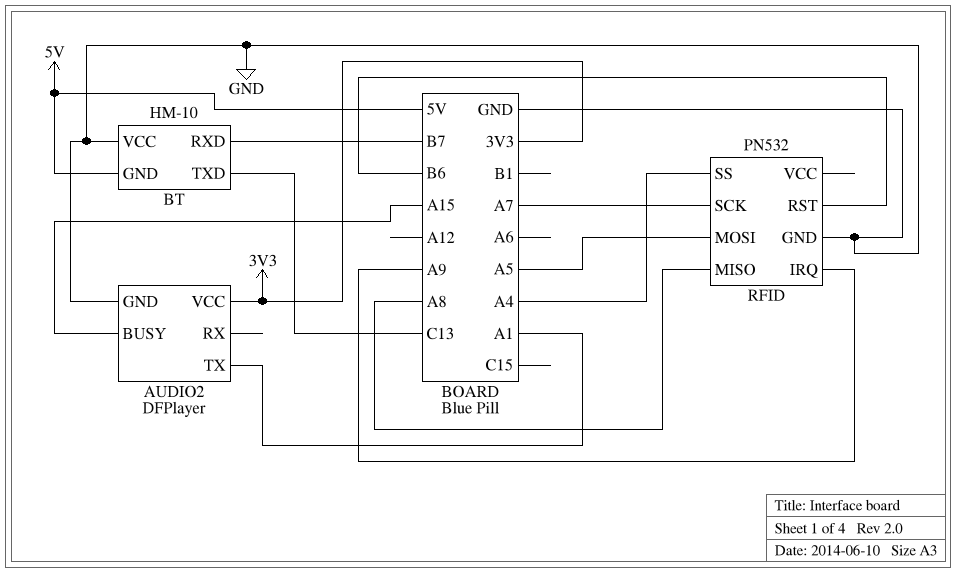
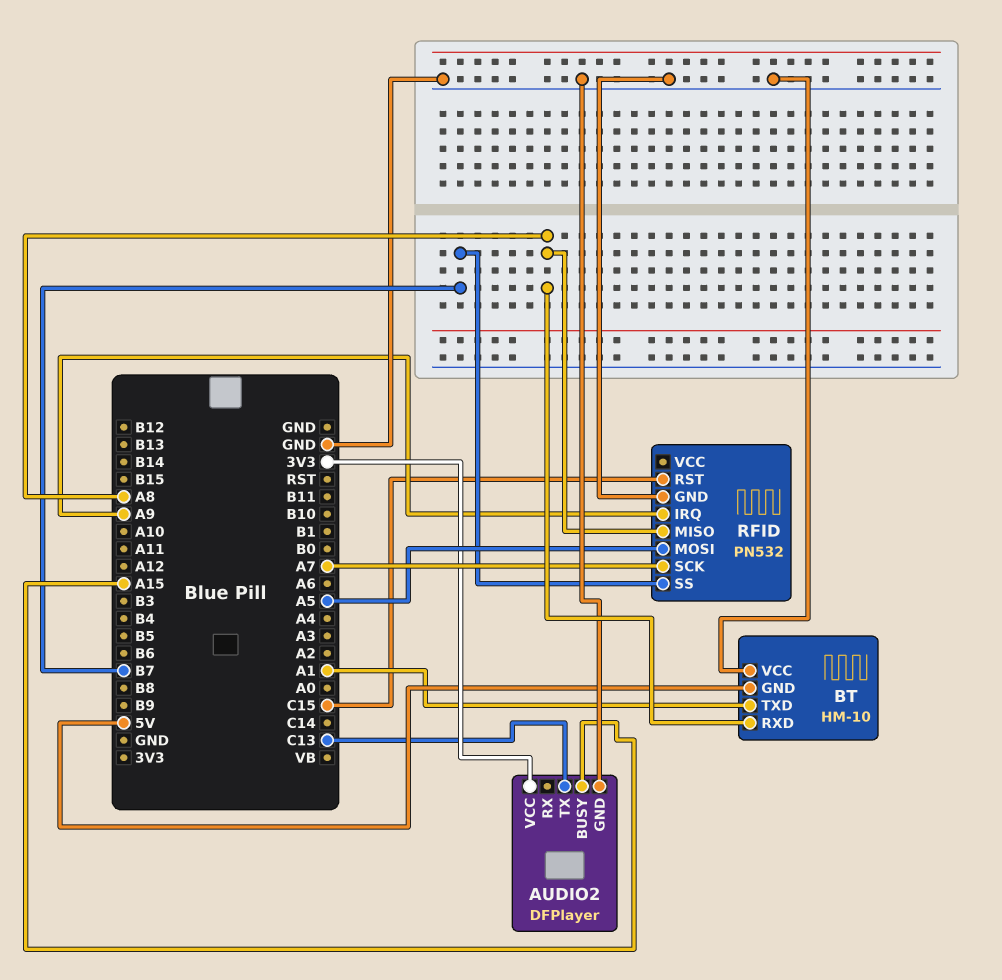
AUDIO2 pin TX: A1 -> C13
BT pin RXD: B7 -> A8
BT pin TXD: C13 -> A1
RFID pin RST: B6 -> C15
RFID pin SS: A4 -> B7

